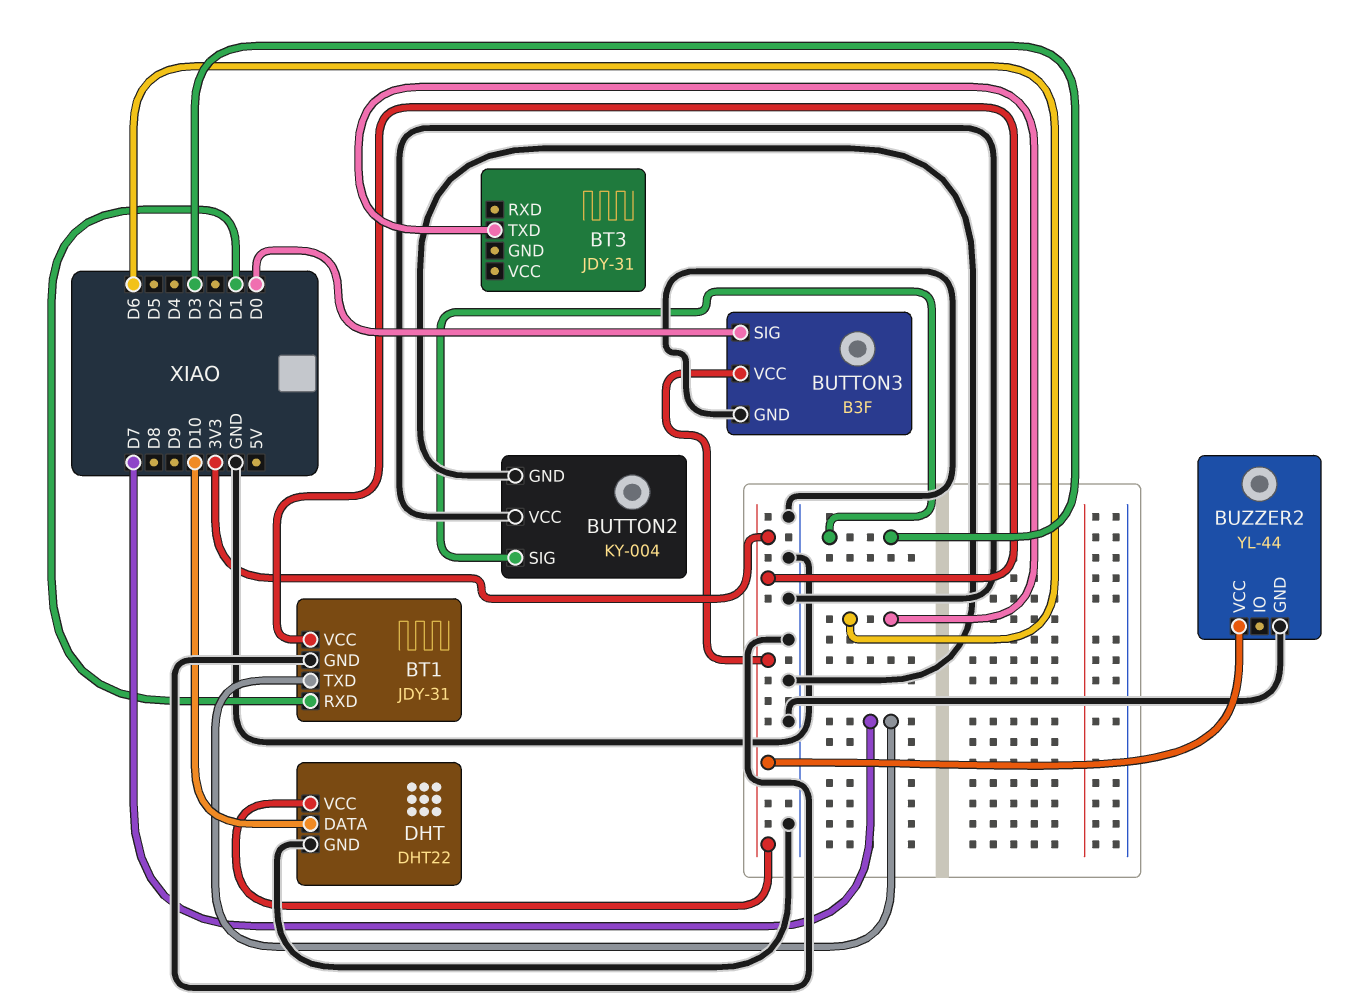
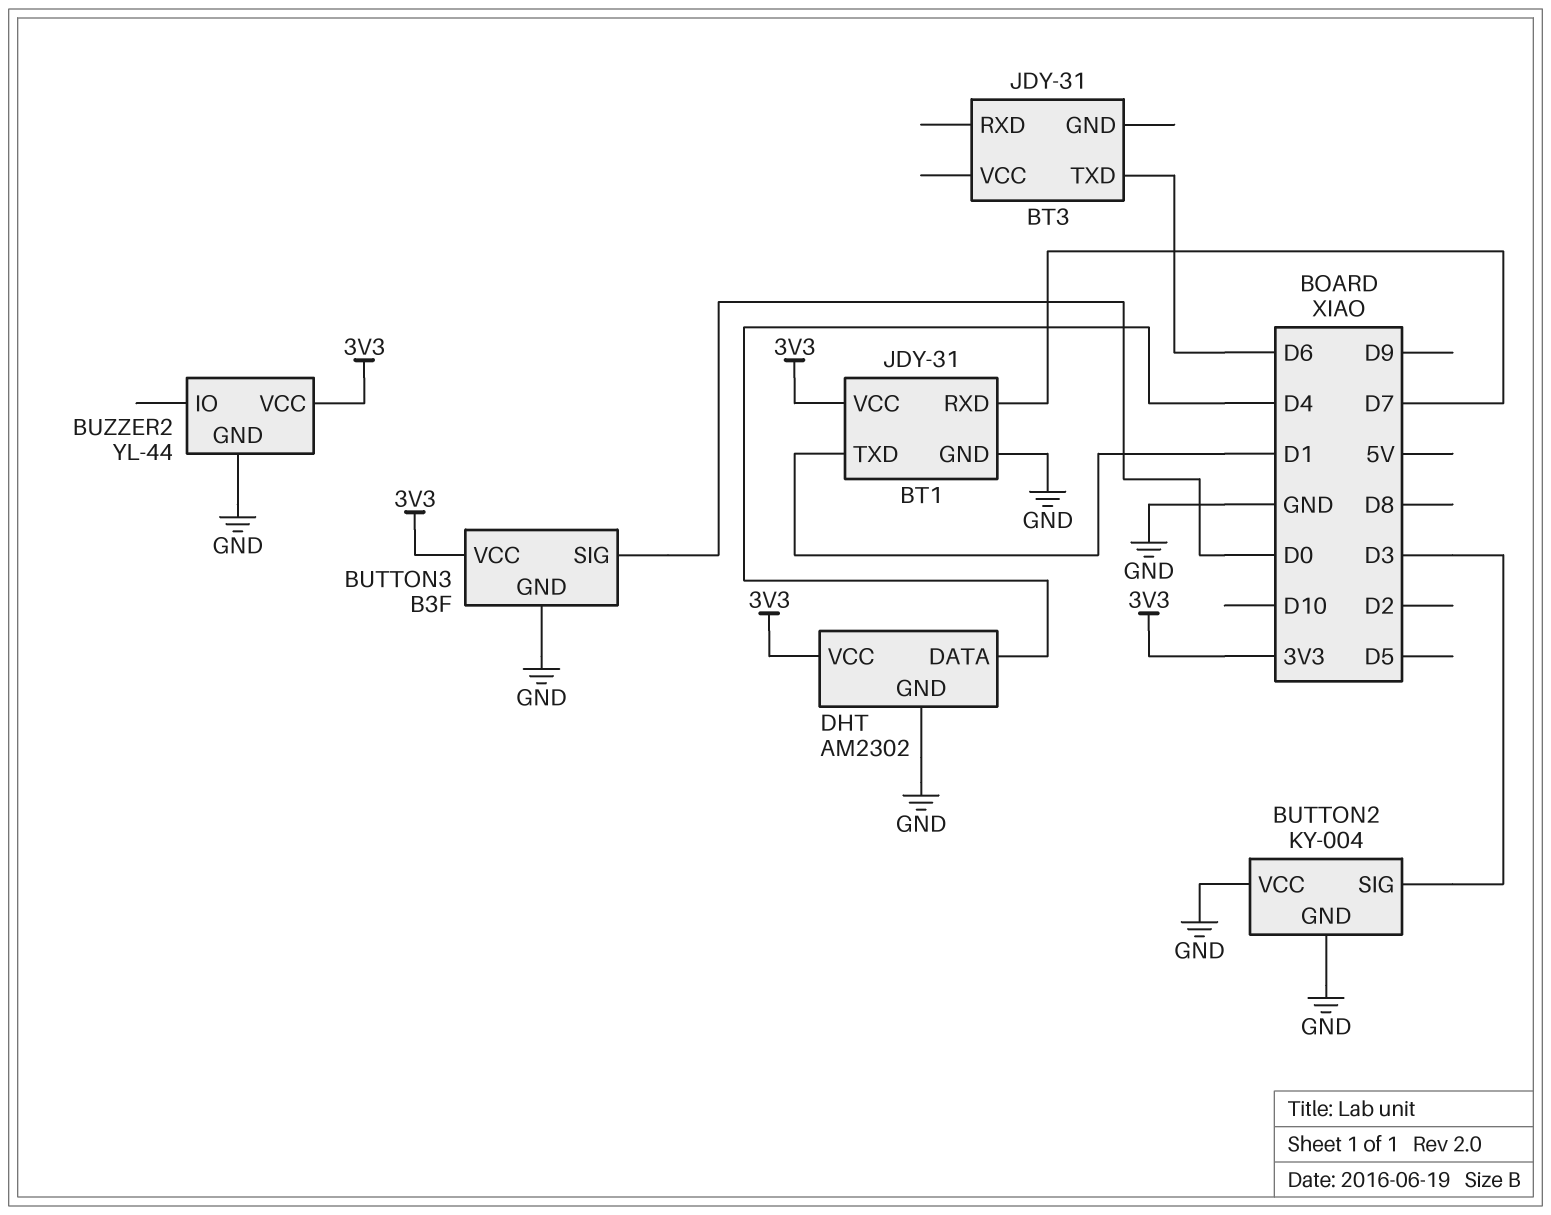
BT1 pin RXD: D1 -> D7
BT1 pin TXD: D7 -> D1
DHT: DHT22 -> AM2302
DHT pin DATA: D10 -> D4

